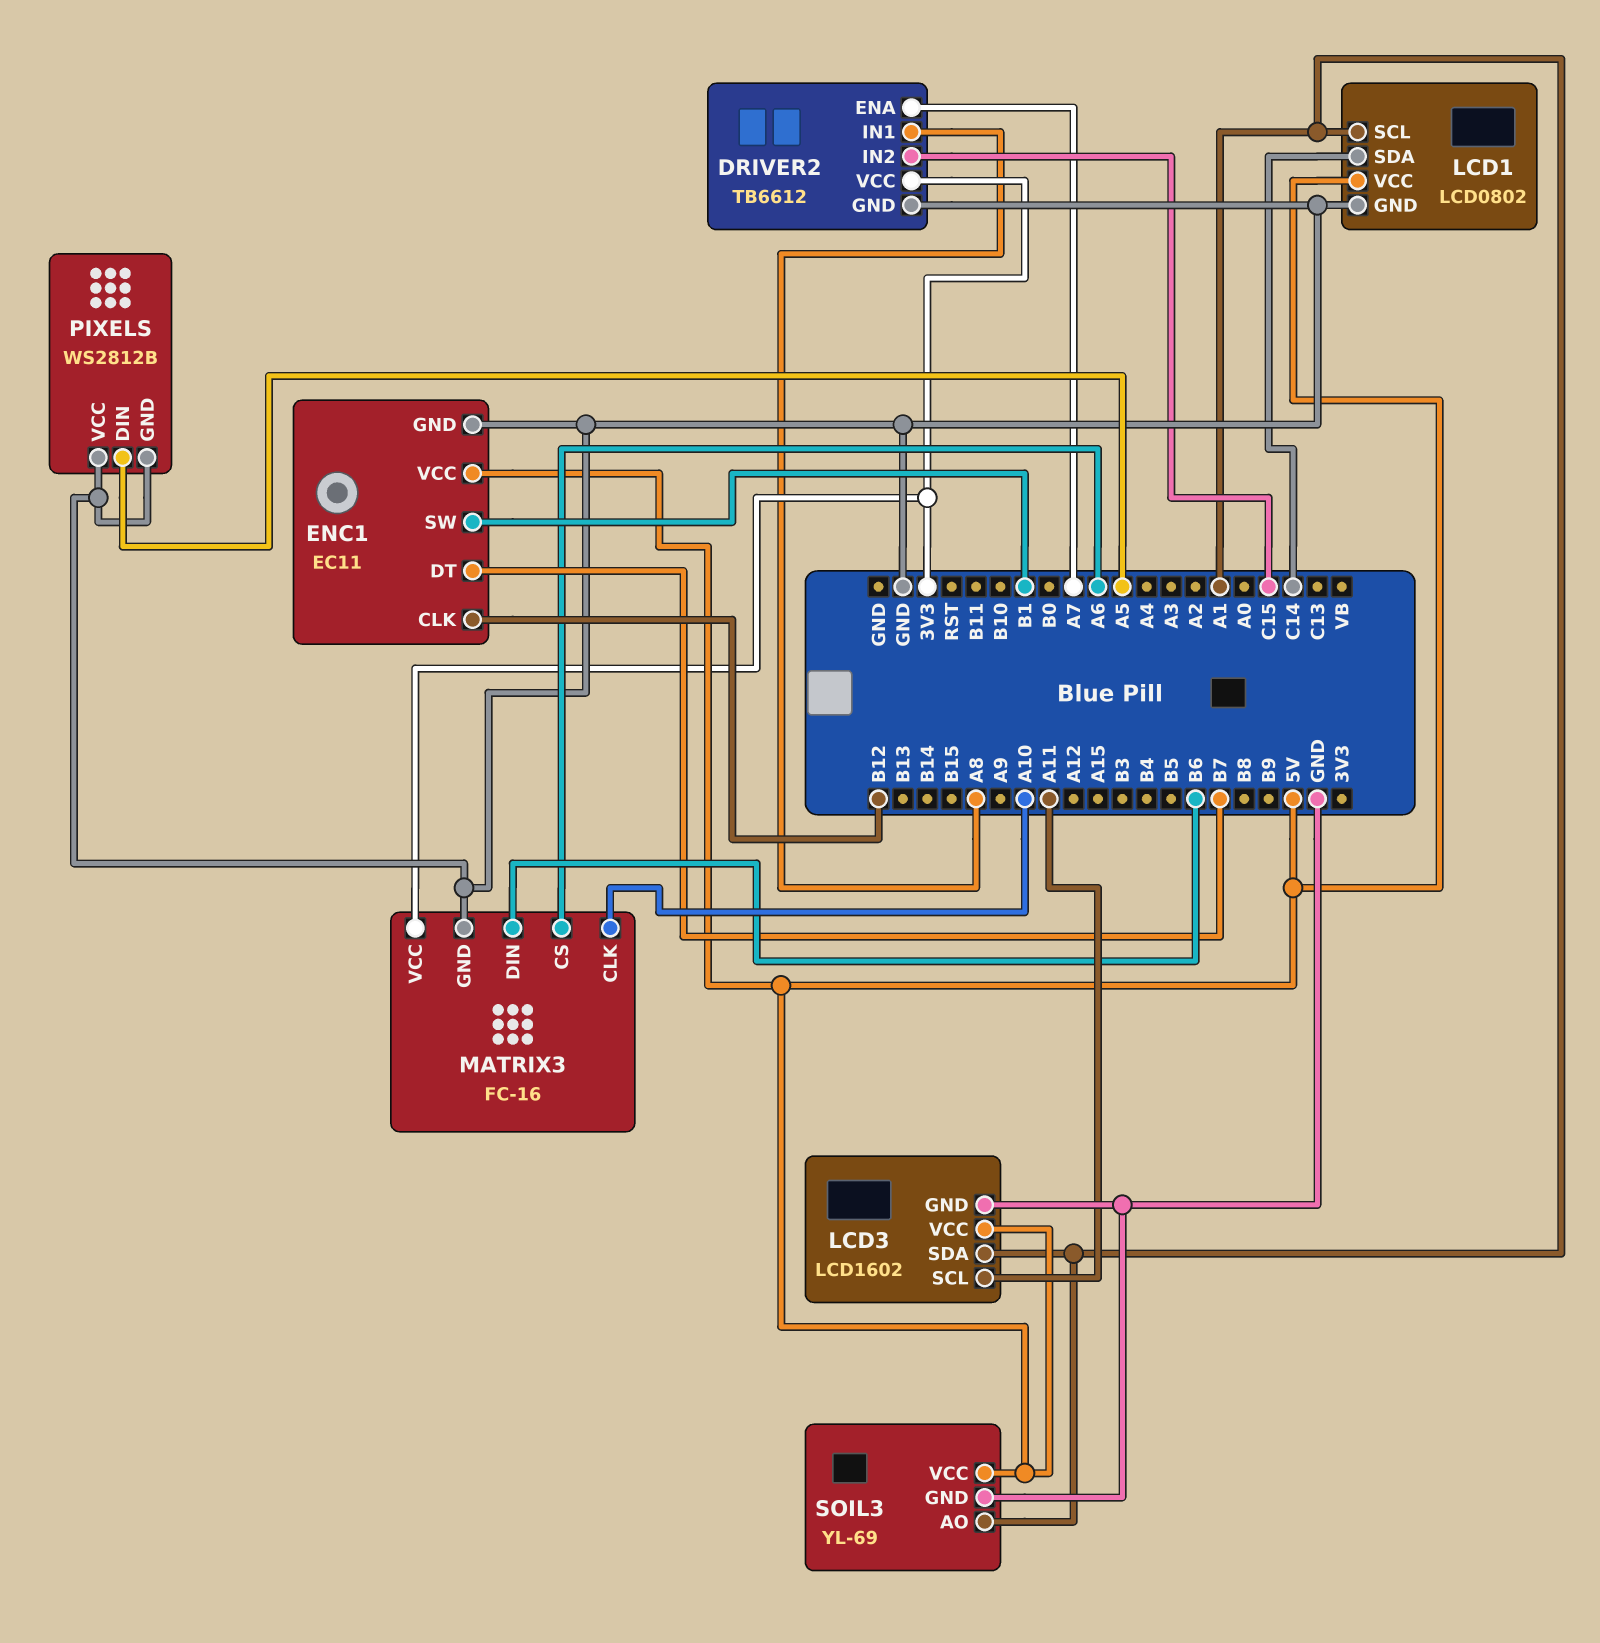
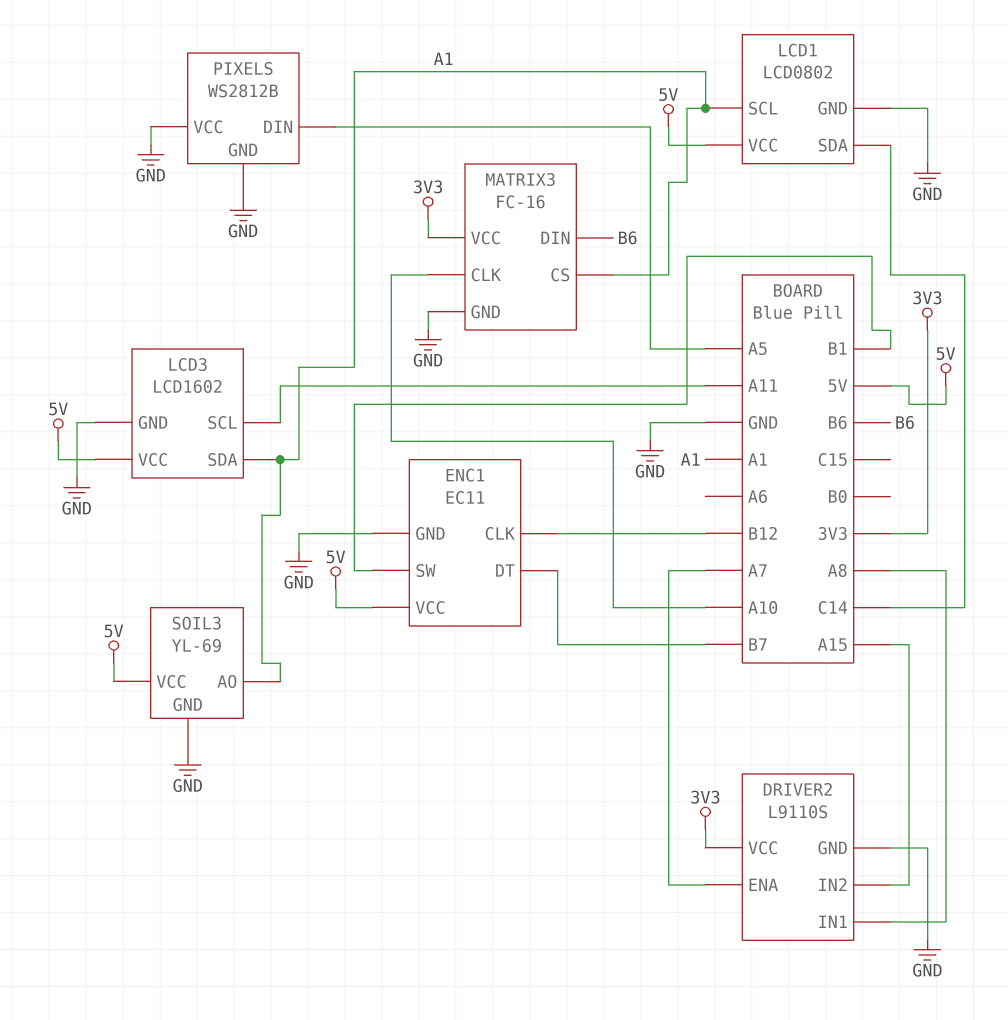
DRIVER2: TB6612 -> L9110S
DRIVER2 pin IN2: C15 -> A15
MATRIX3 pin CS: A6 -> A1

